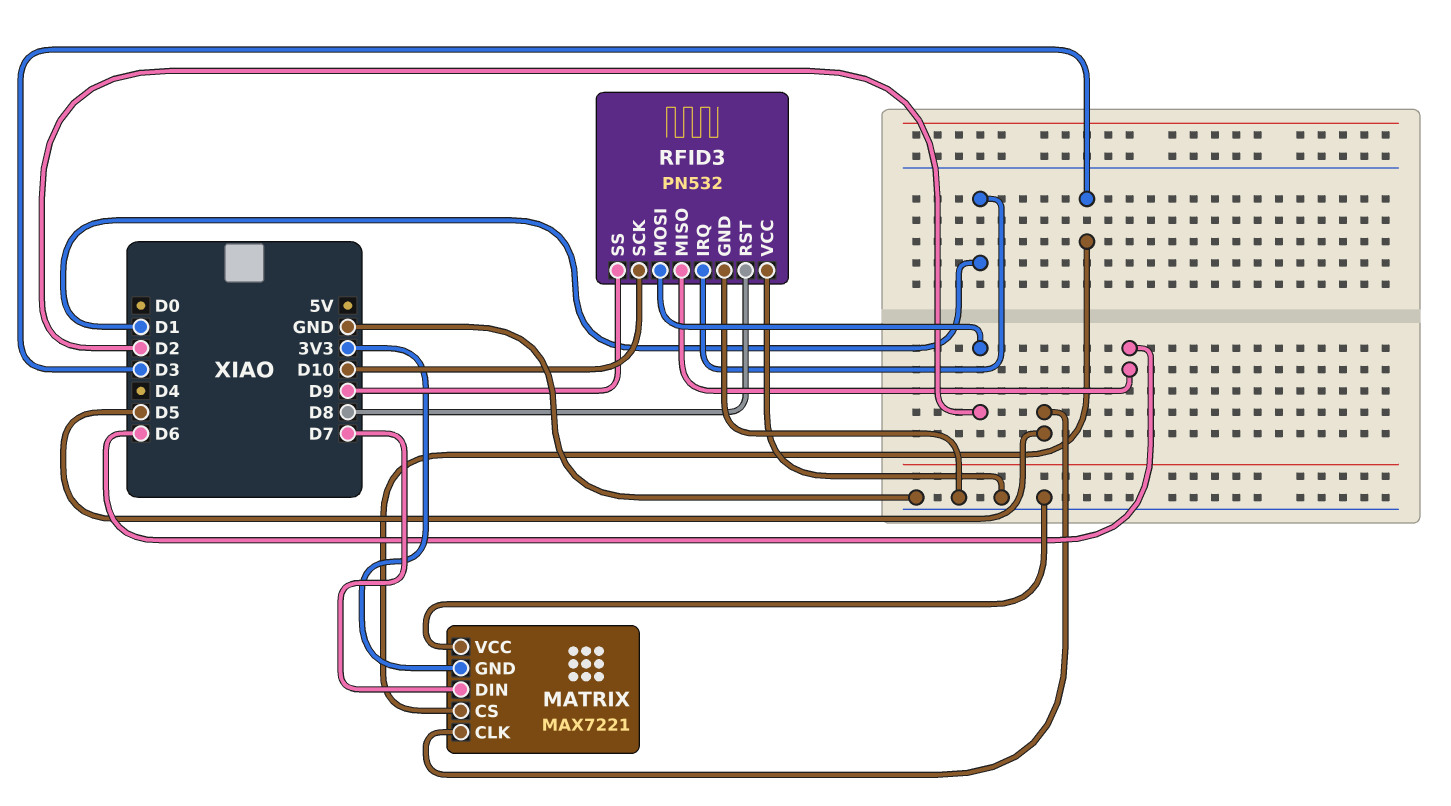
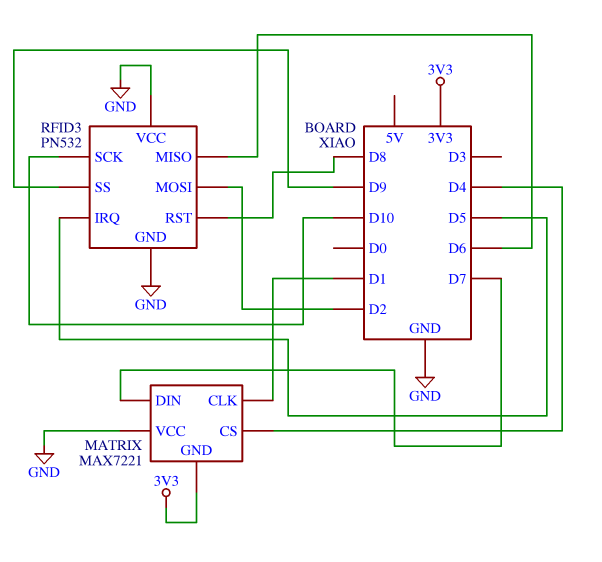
MATRIX pin CLK: D5 -> D1
MATRIX pin CS: D3 -> D4
RFID3 pin IRQ: D1 -> D5

